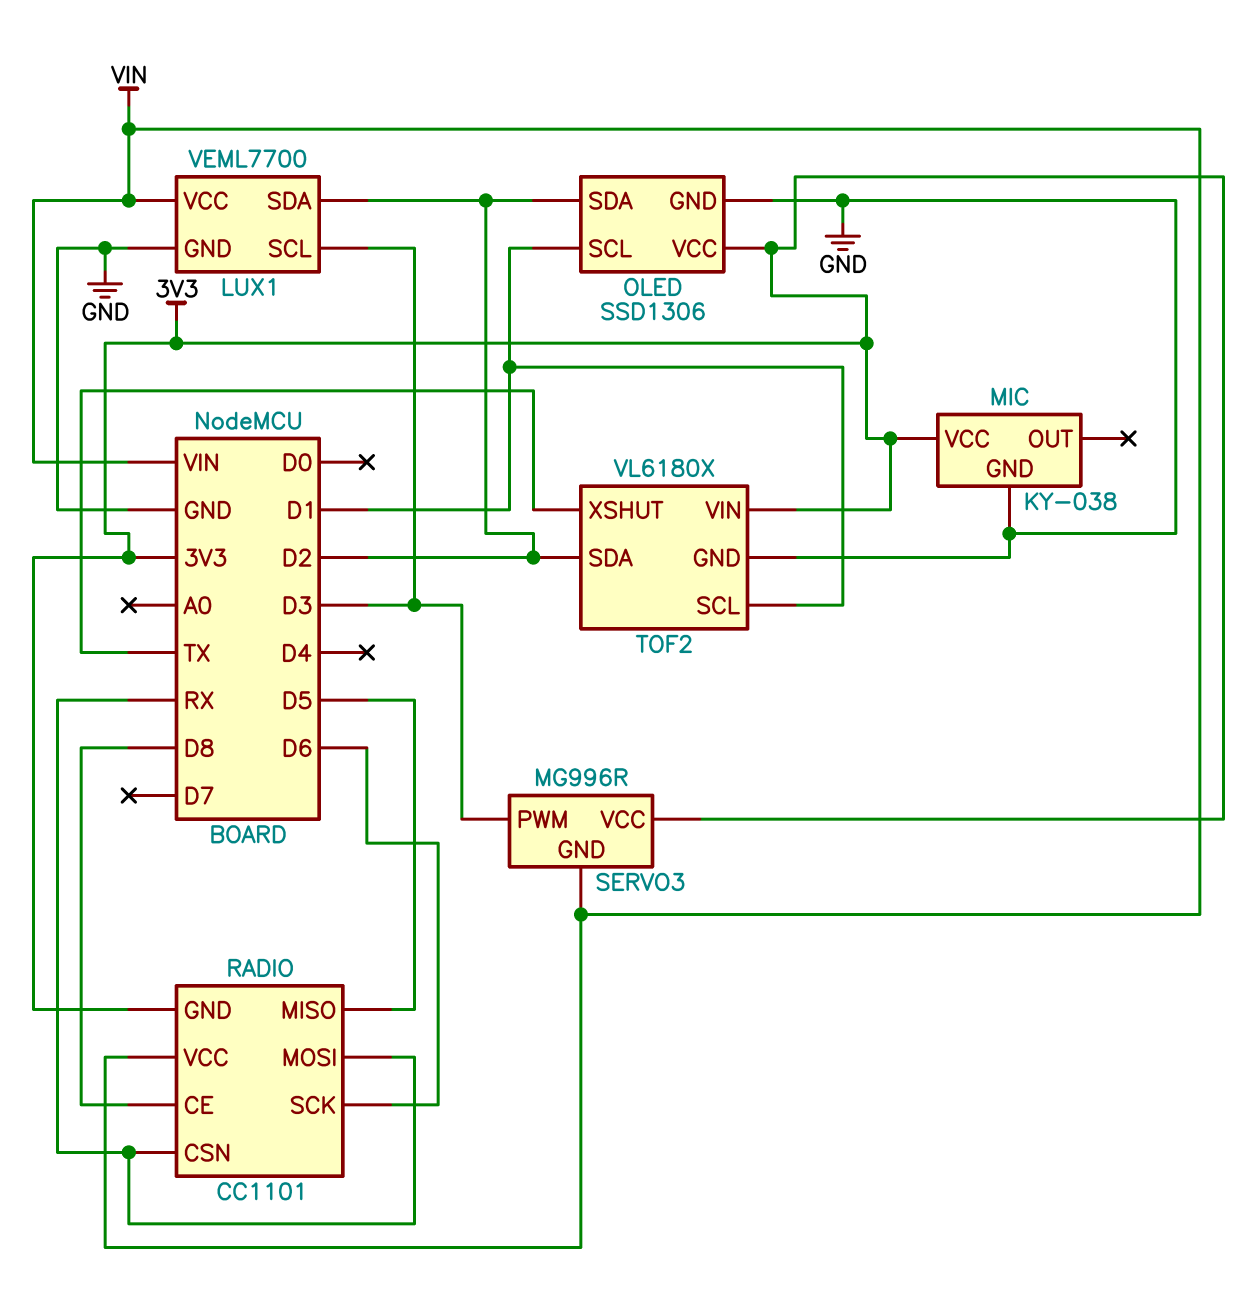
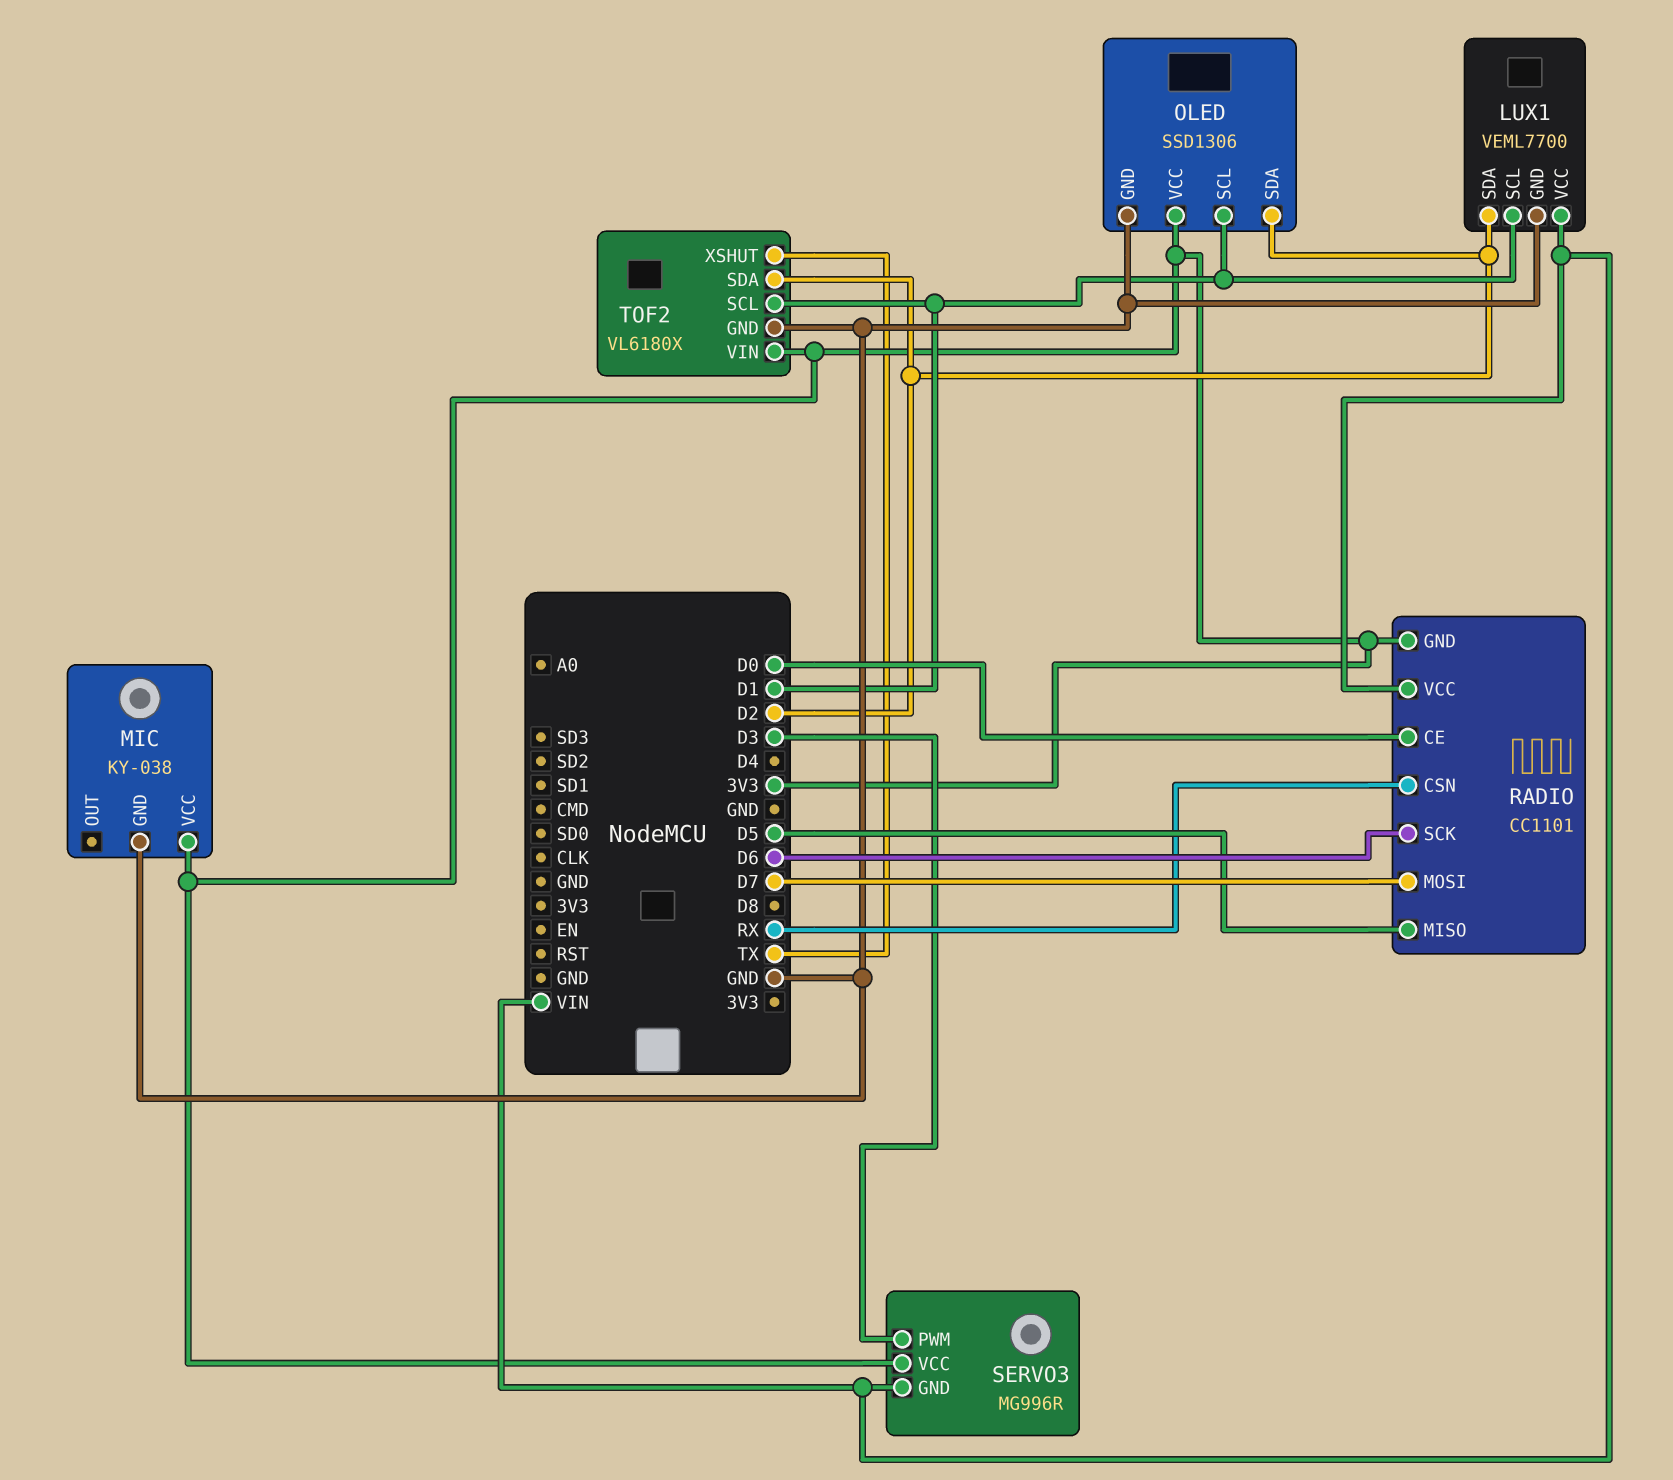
LUX1 pin SCL: D3 -> D1
RADIO pin CE: D8 -> D0
RADIO pin MOSI: RX -> D7

